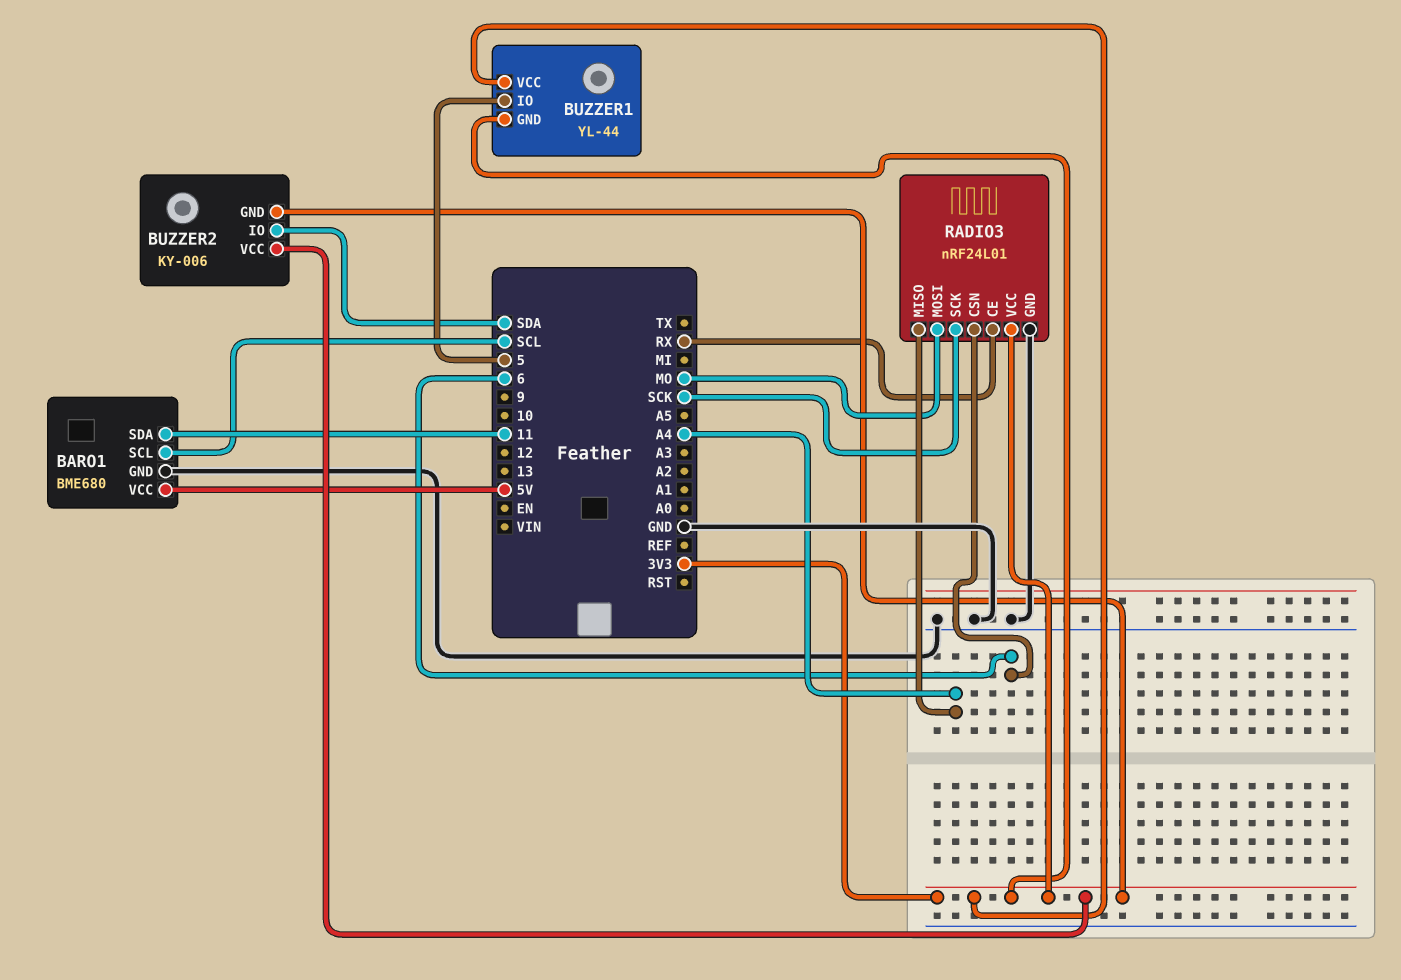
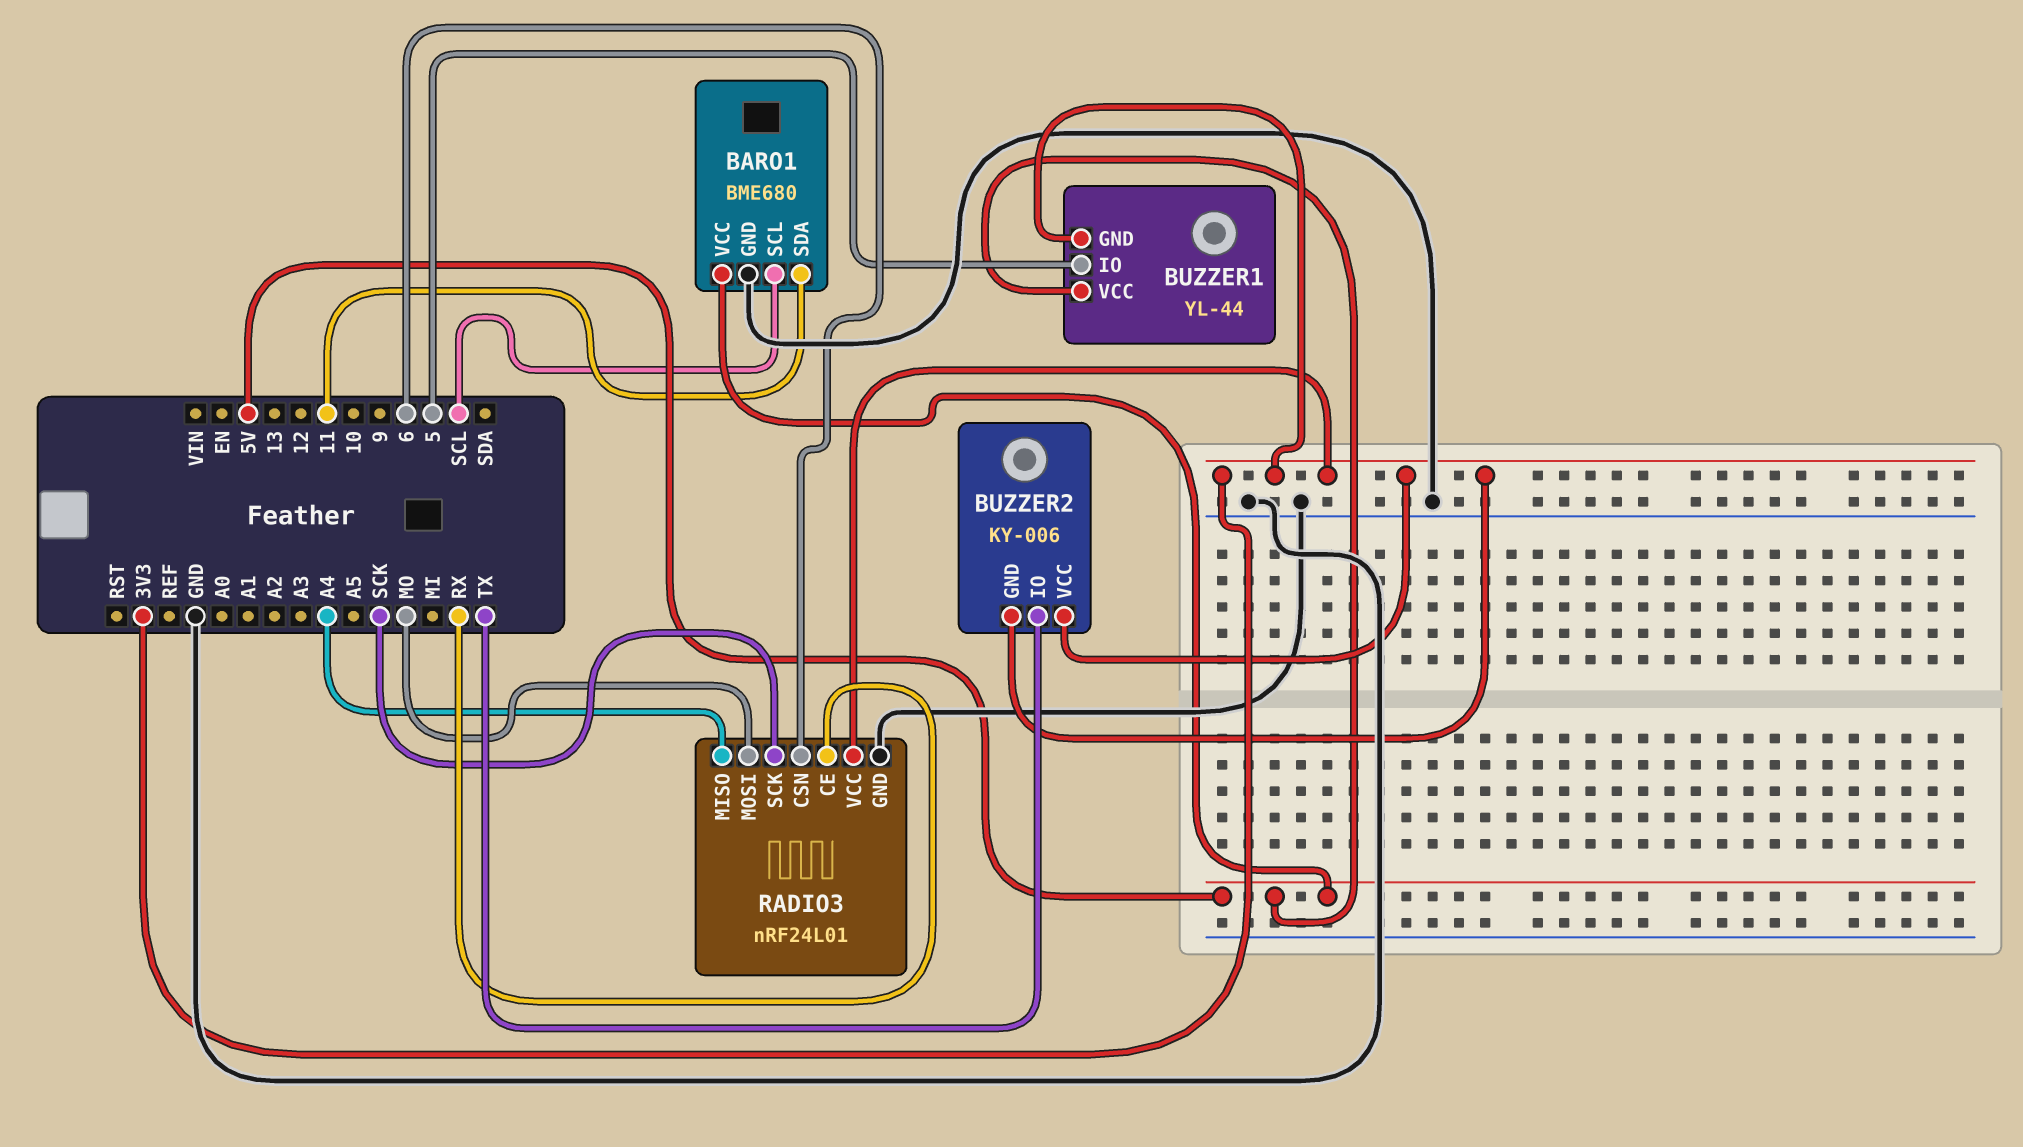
BUZZER1 pin VCC: 3V3 -> 5V
BUZZER2 pin IO: SDA -> TX

